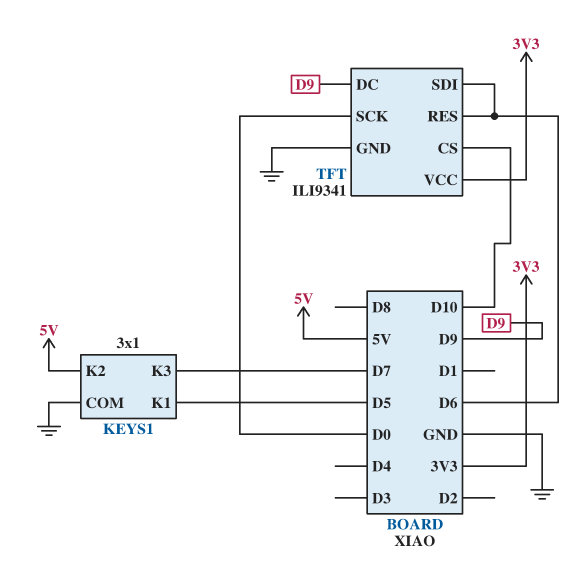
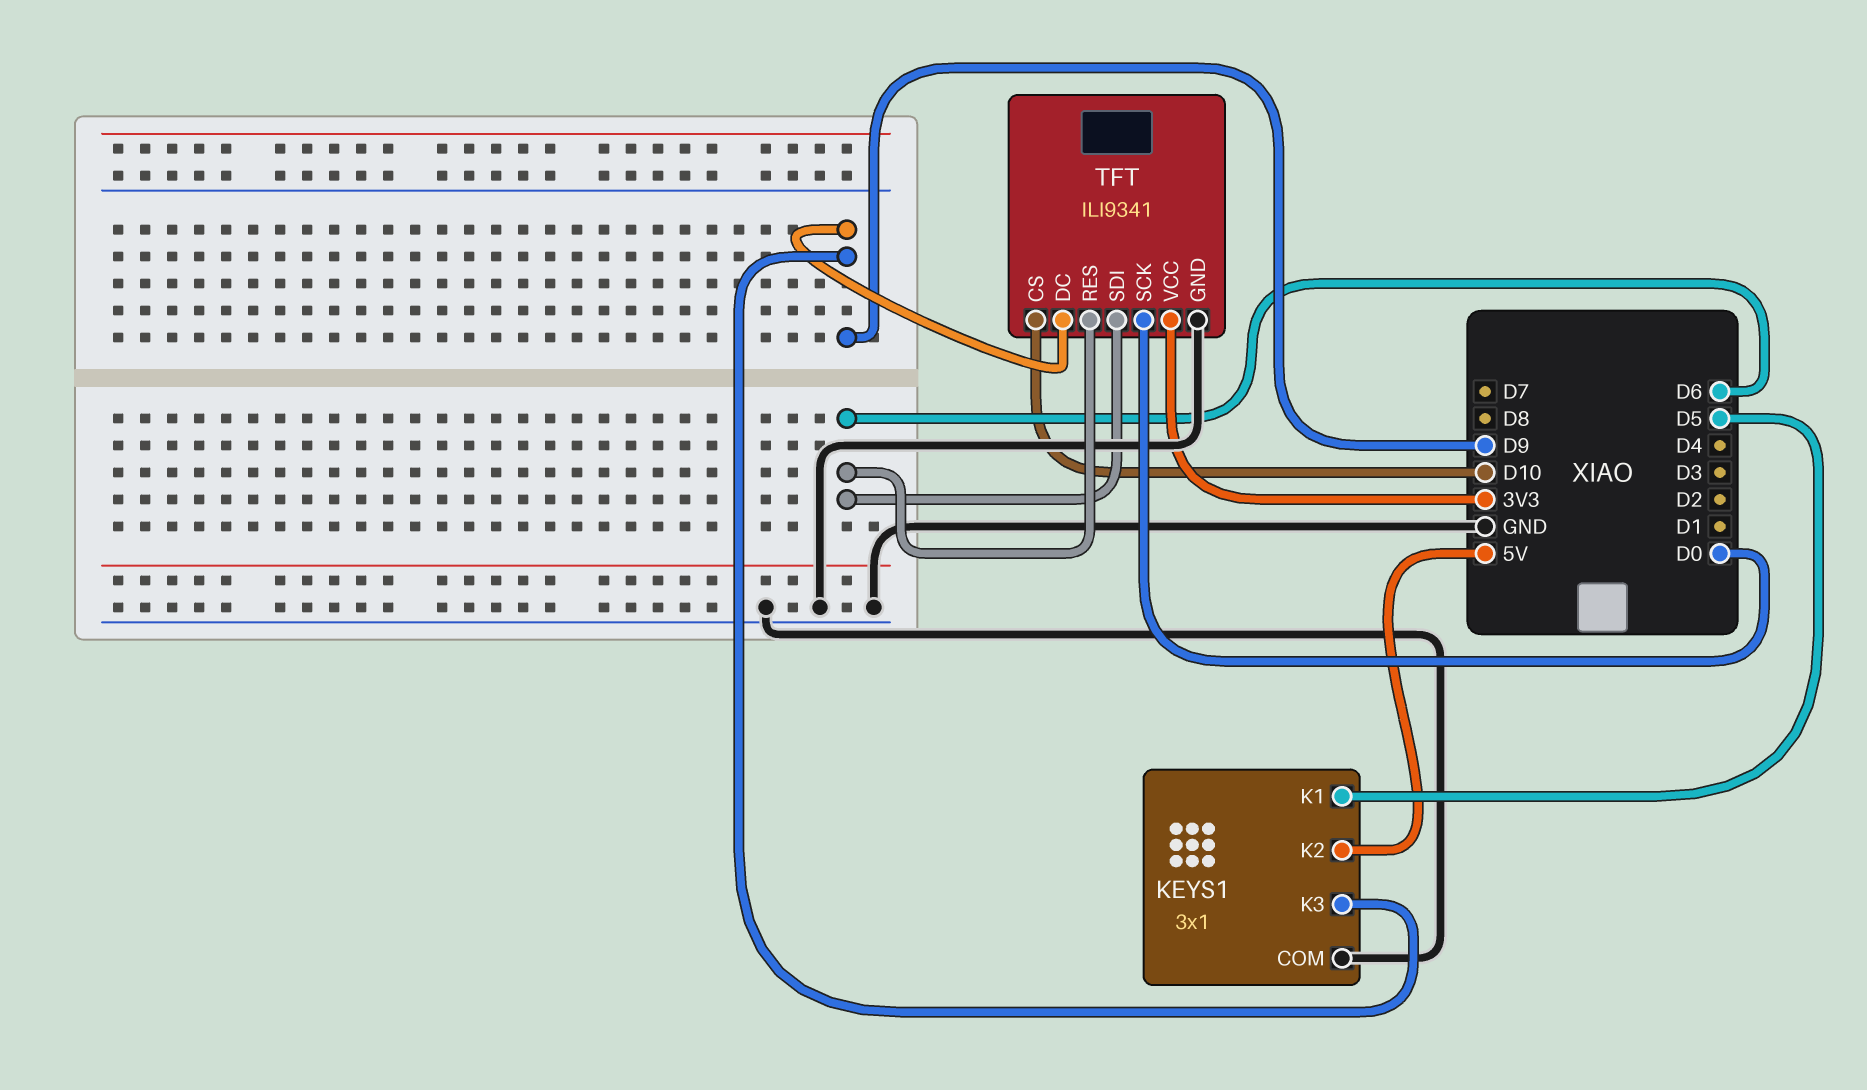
KEYS1 pin K3: D7 -> D9

